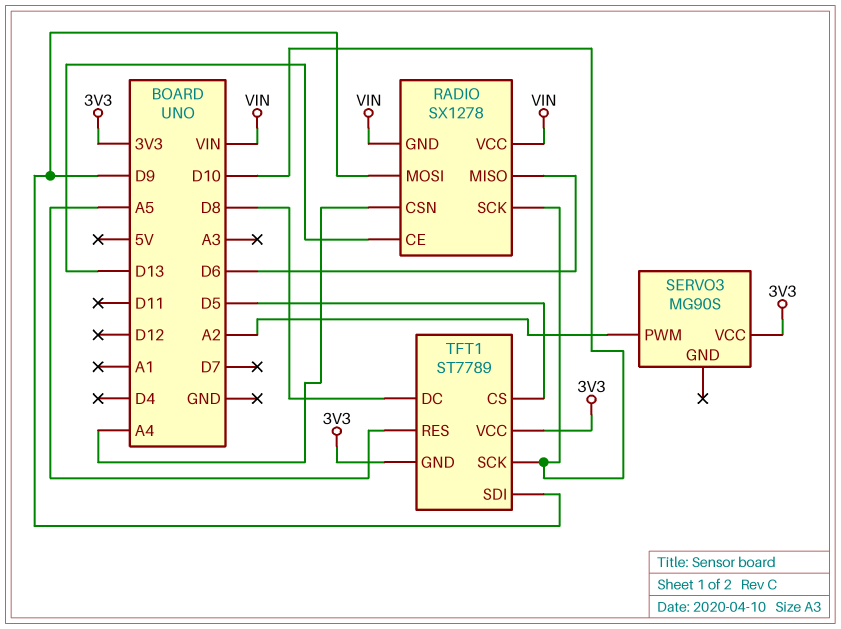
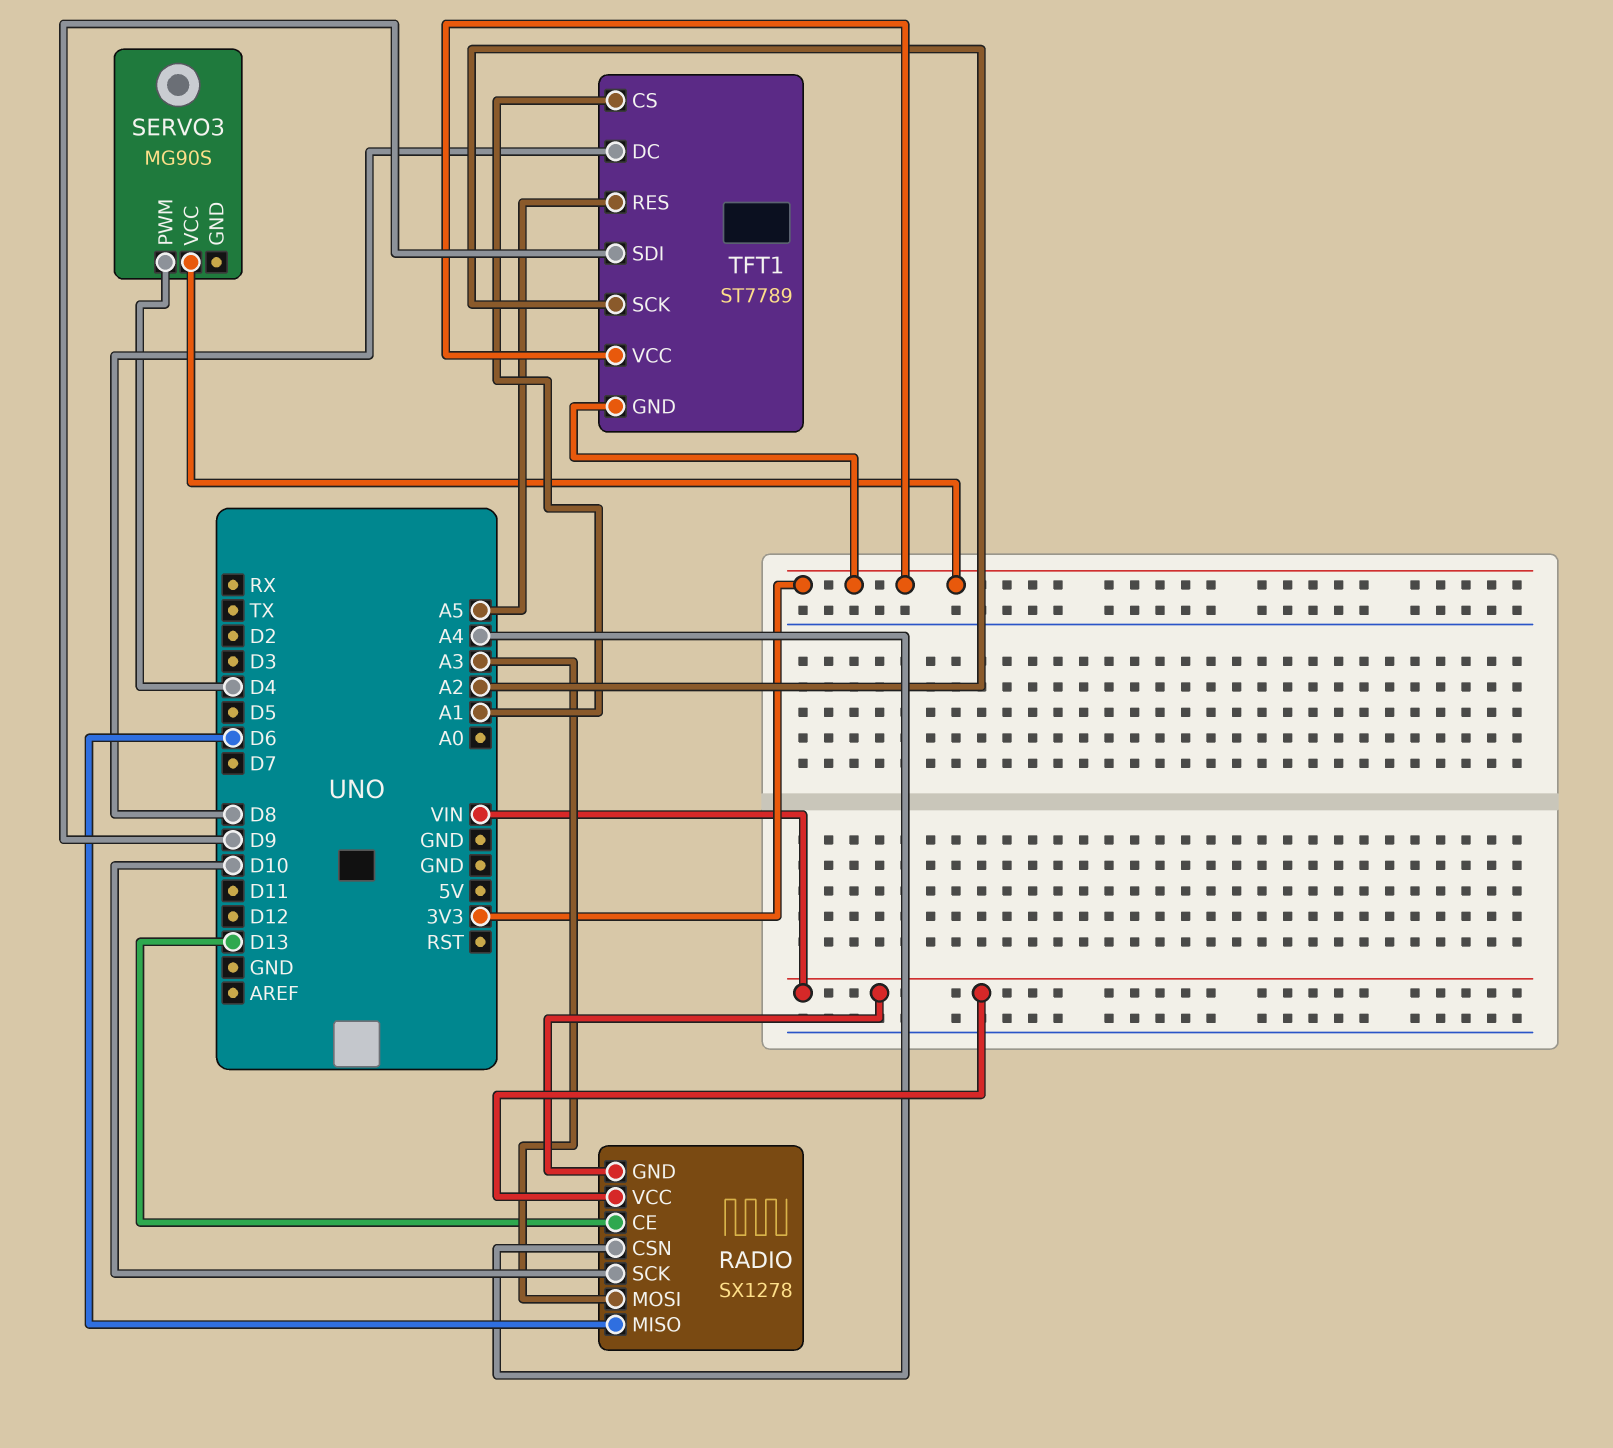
RADIO pin MOSI: D9 -> A3
SERVO3 pin PWM: A2 -> D4
TFT1 pin CS: D5 -> A1
TFT1 pin SCK: D10 -> A2

